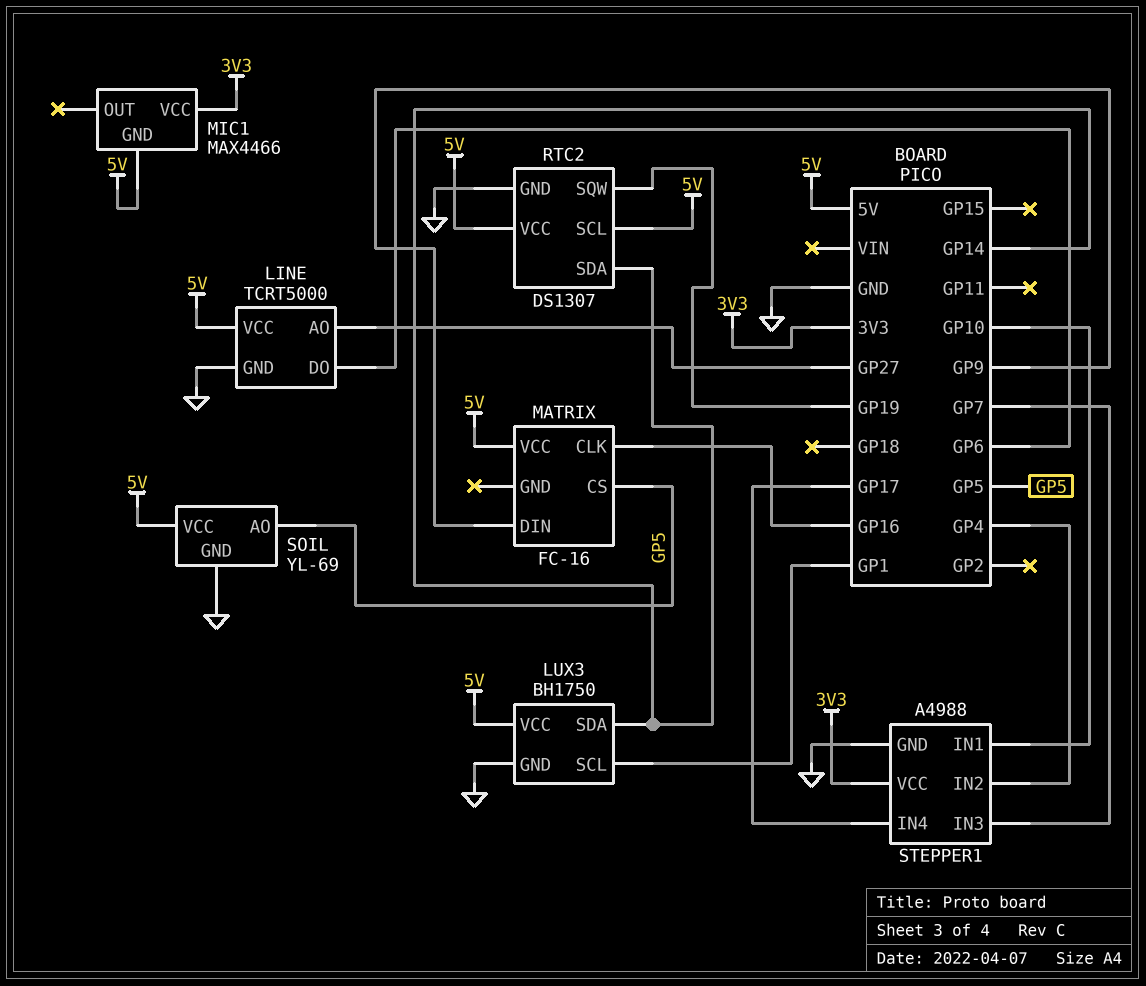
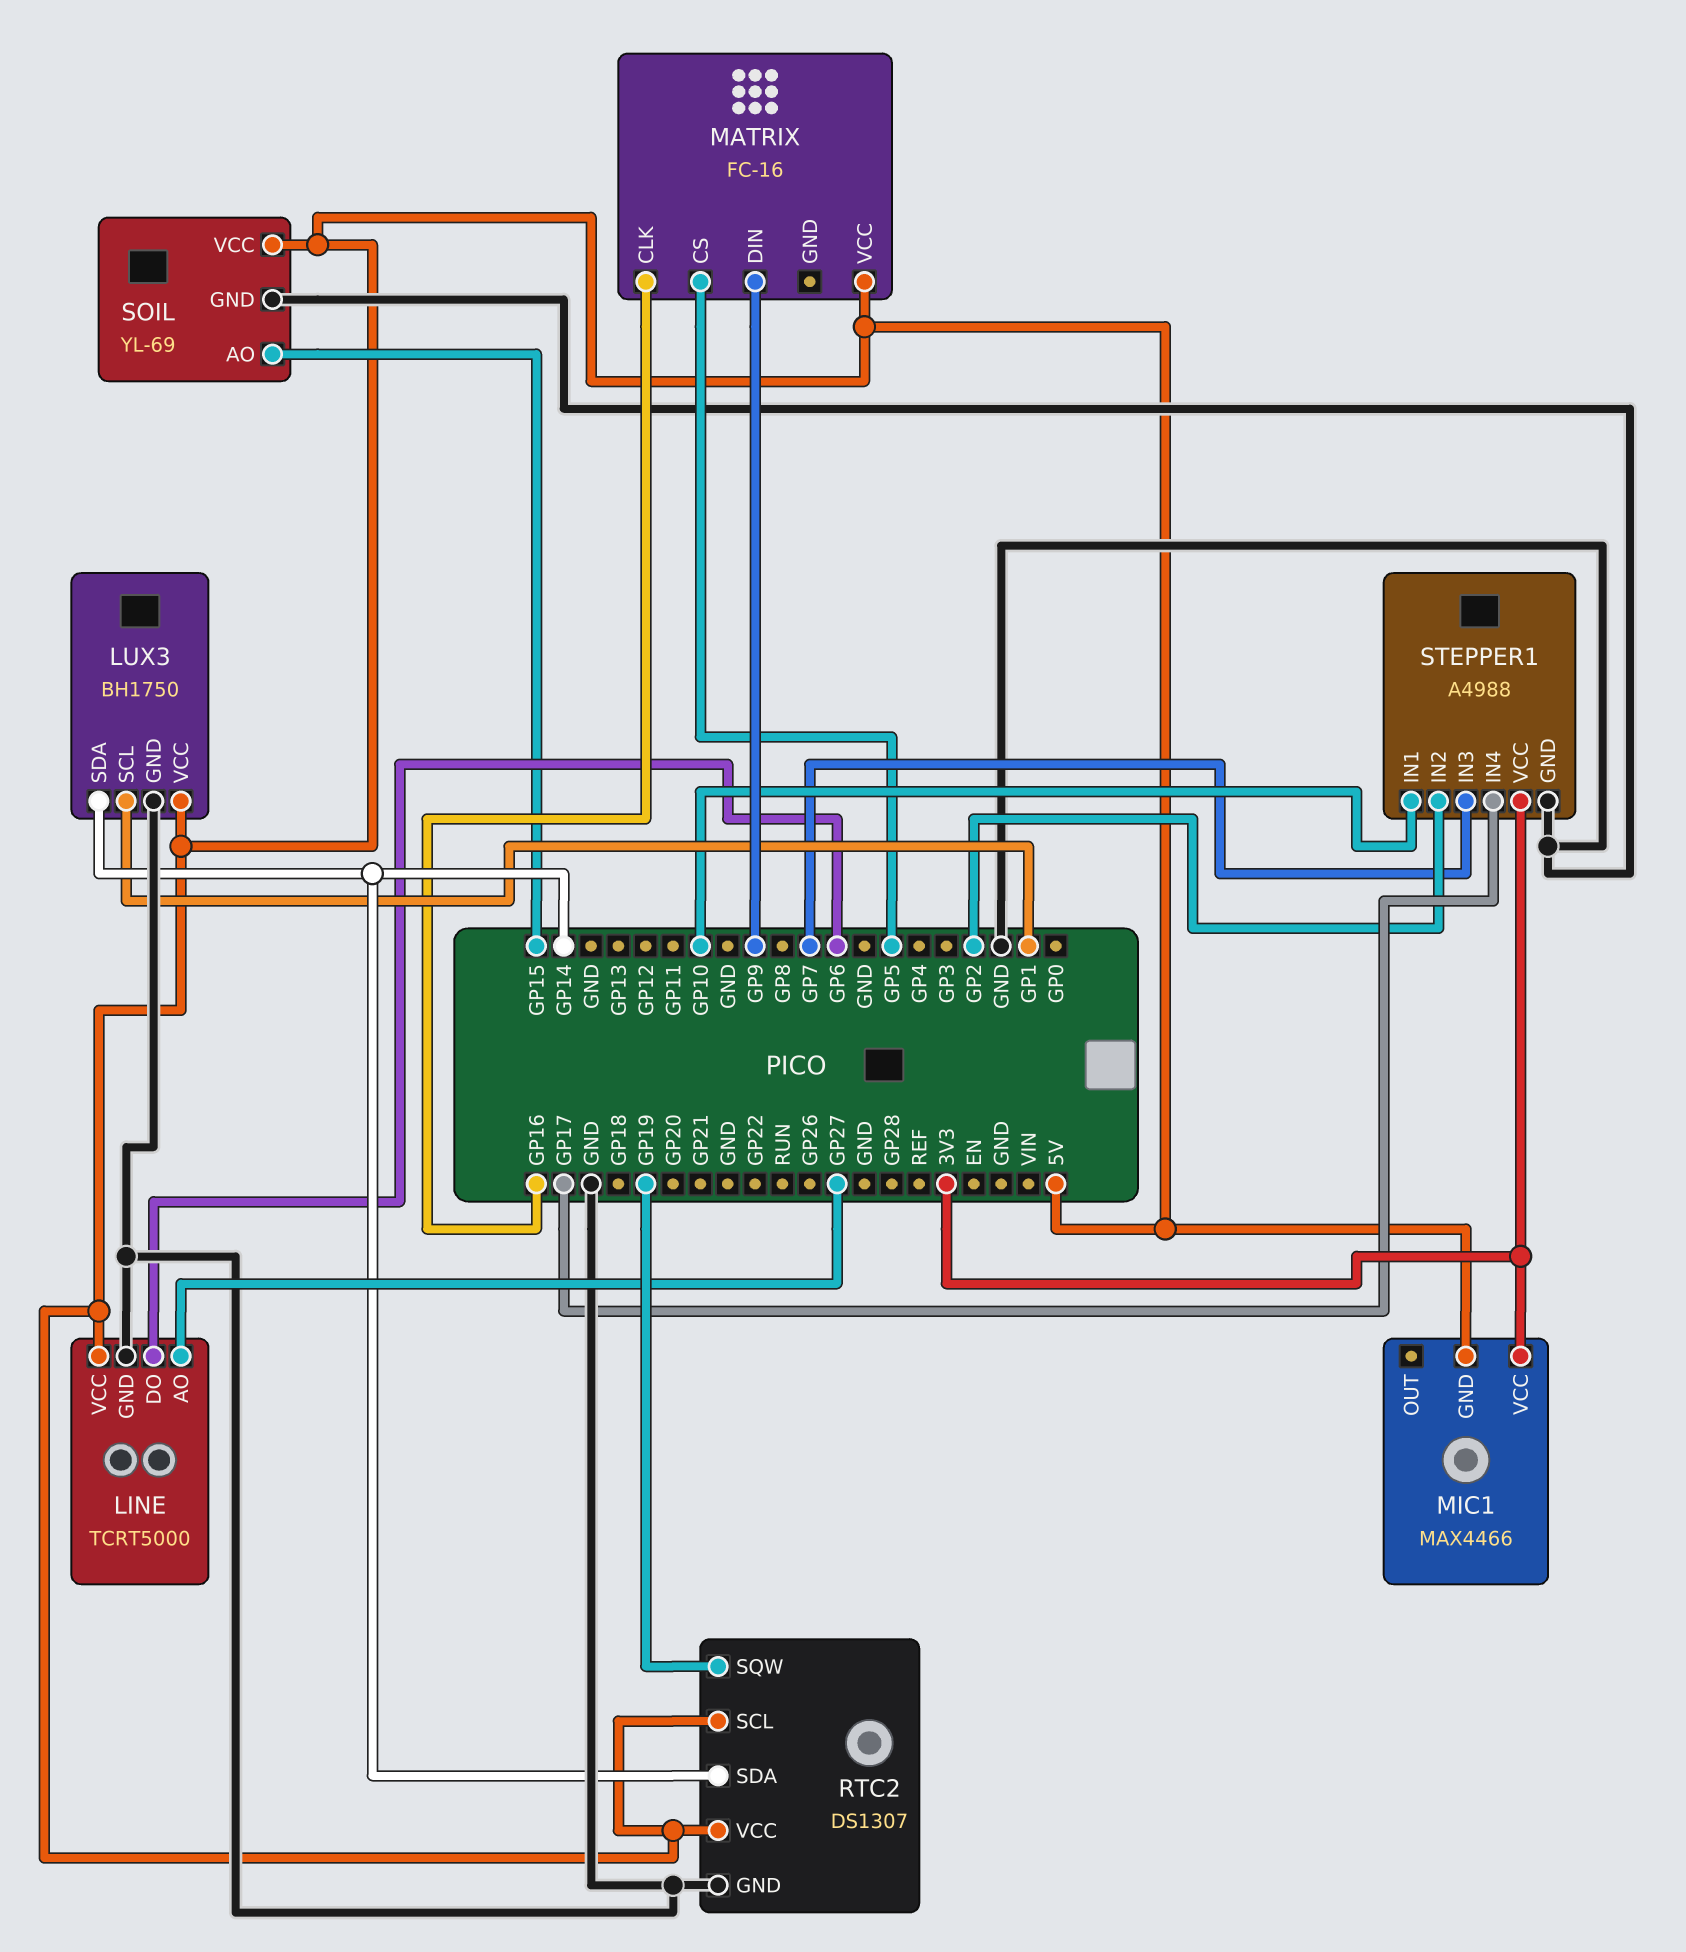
SOIL pin AO: GP5 -> GP15
STEPPER1 pin IN2: GP4 -> GP2

